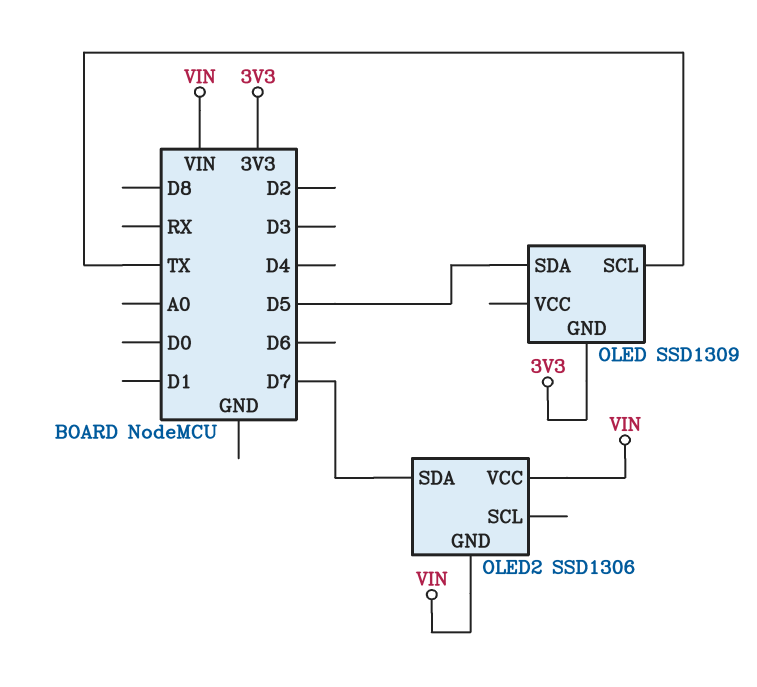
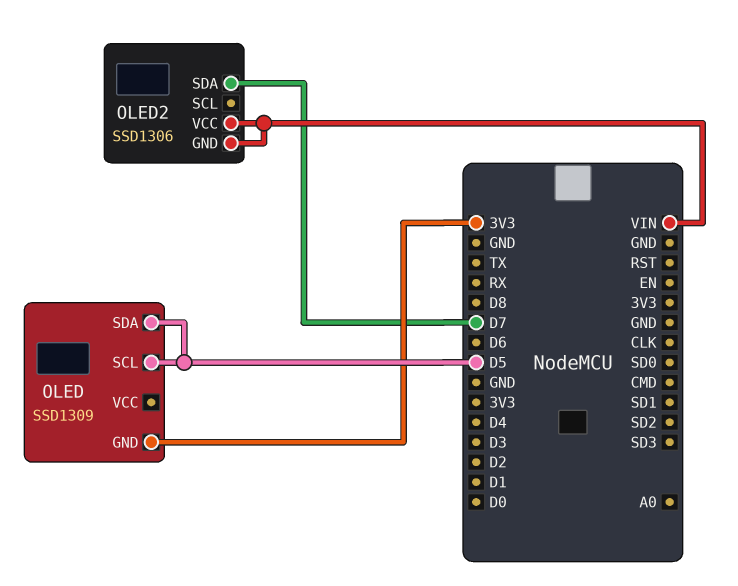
OLED pin SCL: TX -> D5

